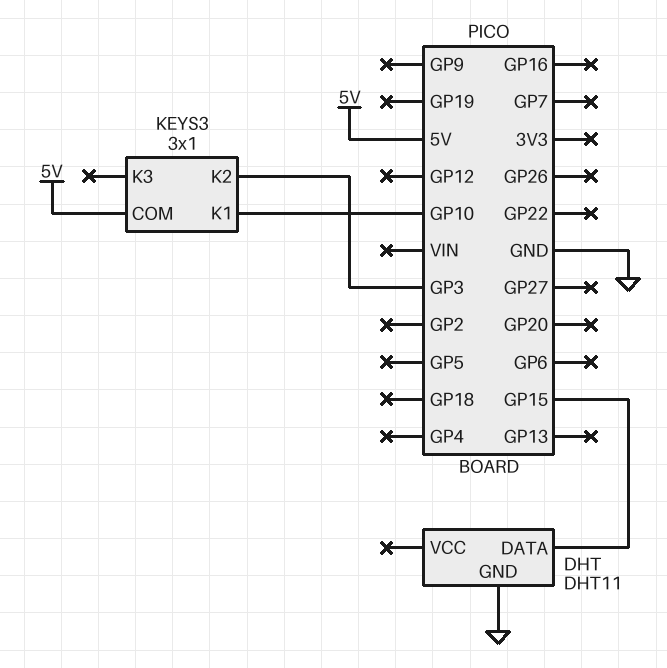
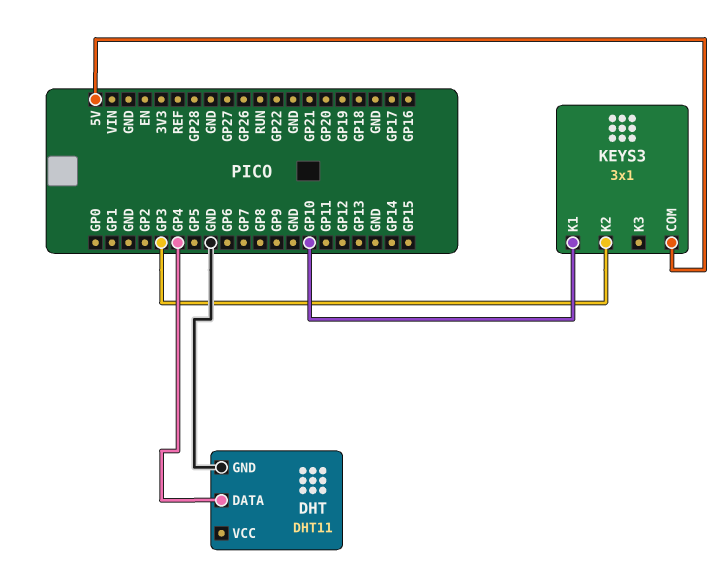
DHT pin DATA: GP15 -> GP4

